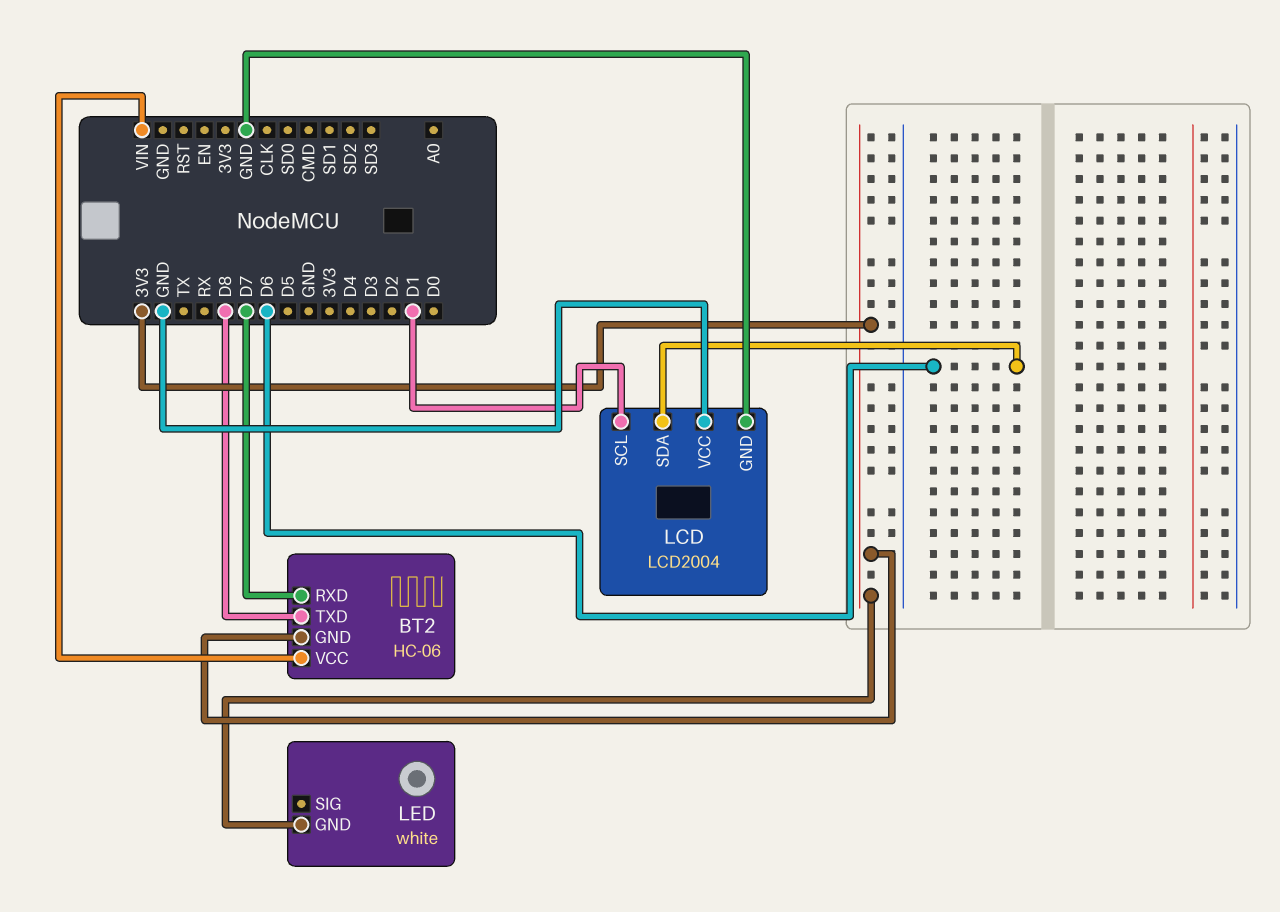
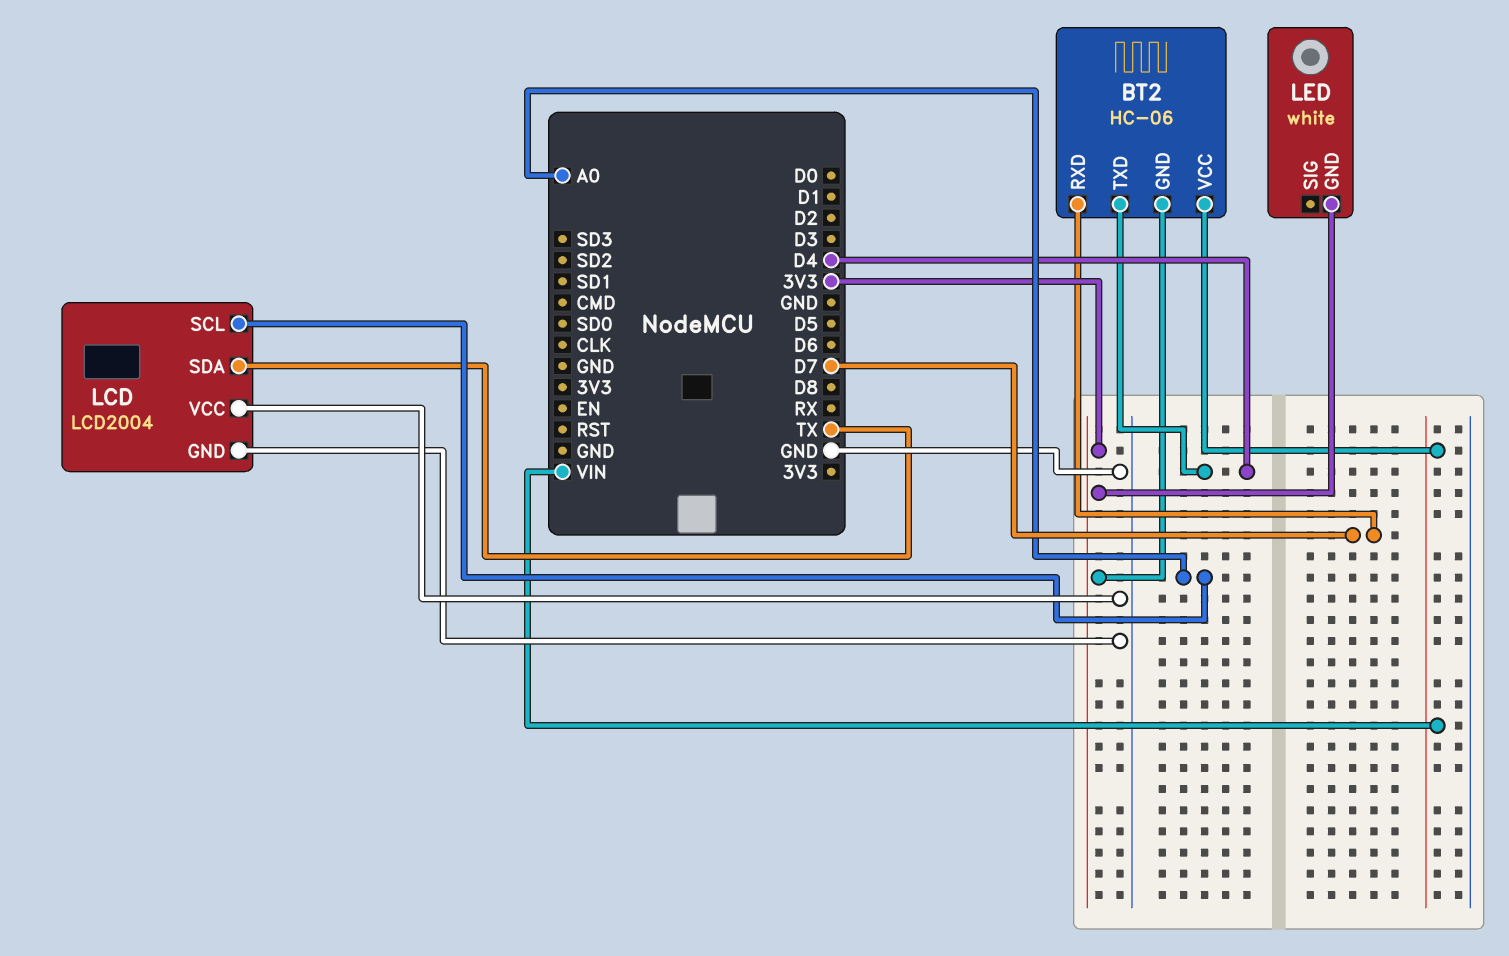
BT2 pin TXD: D8 -> D4
LCD pin SCL: D1 -> A0
LCD pin SDA: D6 -> TX

